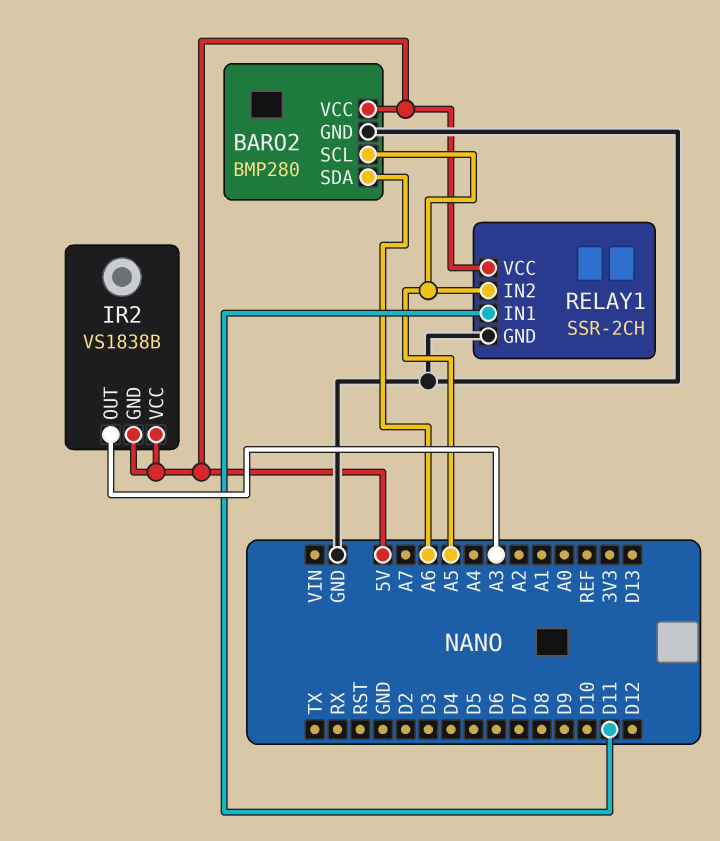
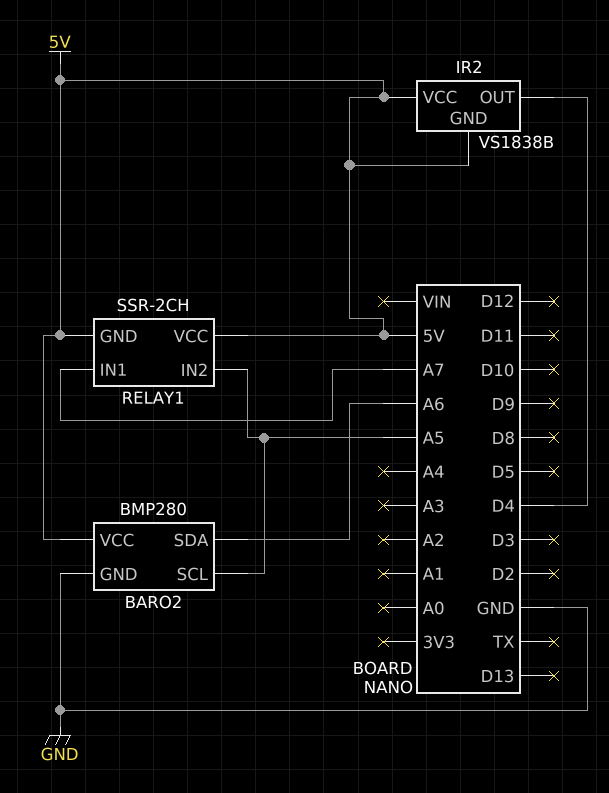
IR2 pin OUT: A3 -> D4
RELAY1 pin GND: GND -> 5V
RELAY1 pin IN1: D11 -> A7

